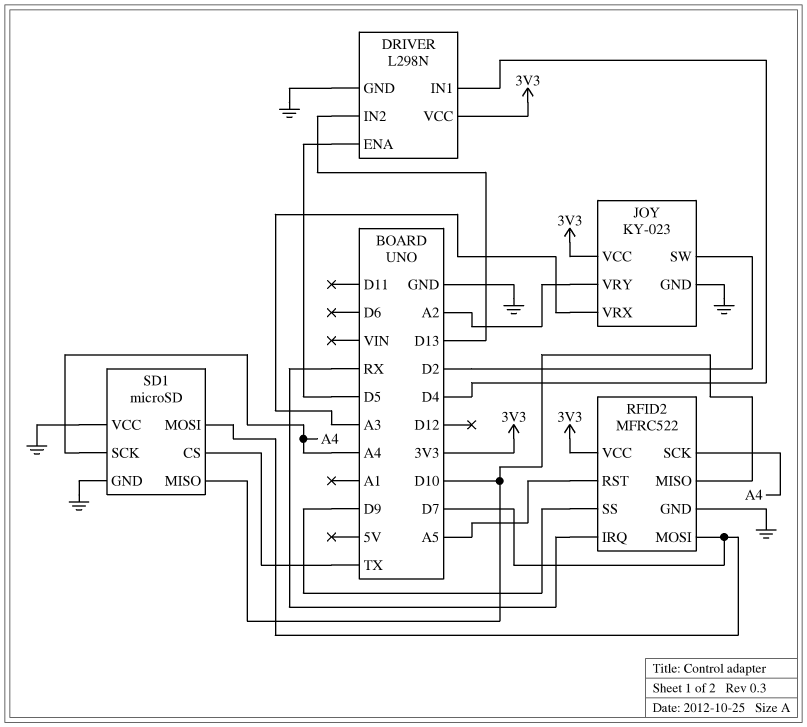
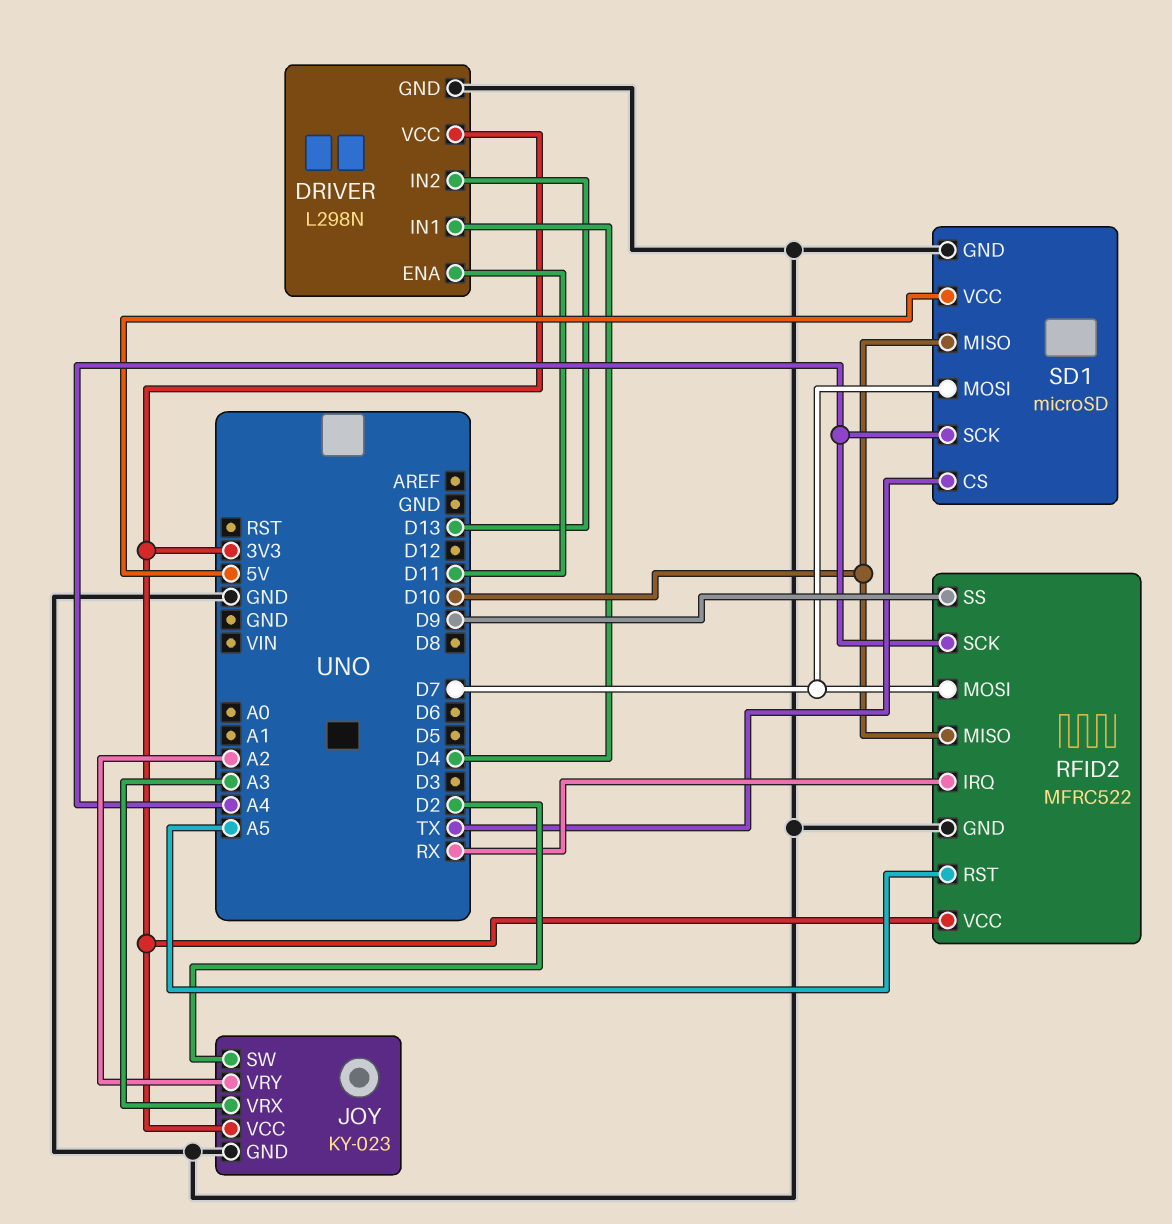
DRIVER pin ENA: D5 -> D11
SD1 pin VCC: GND -> 5V

